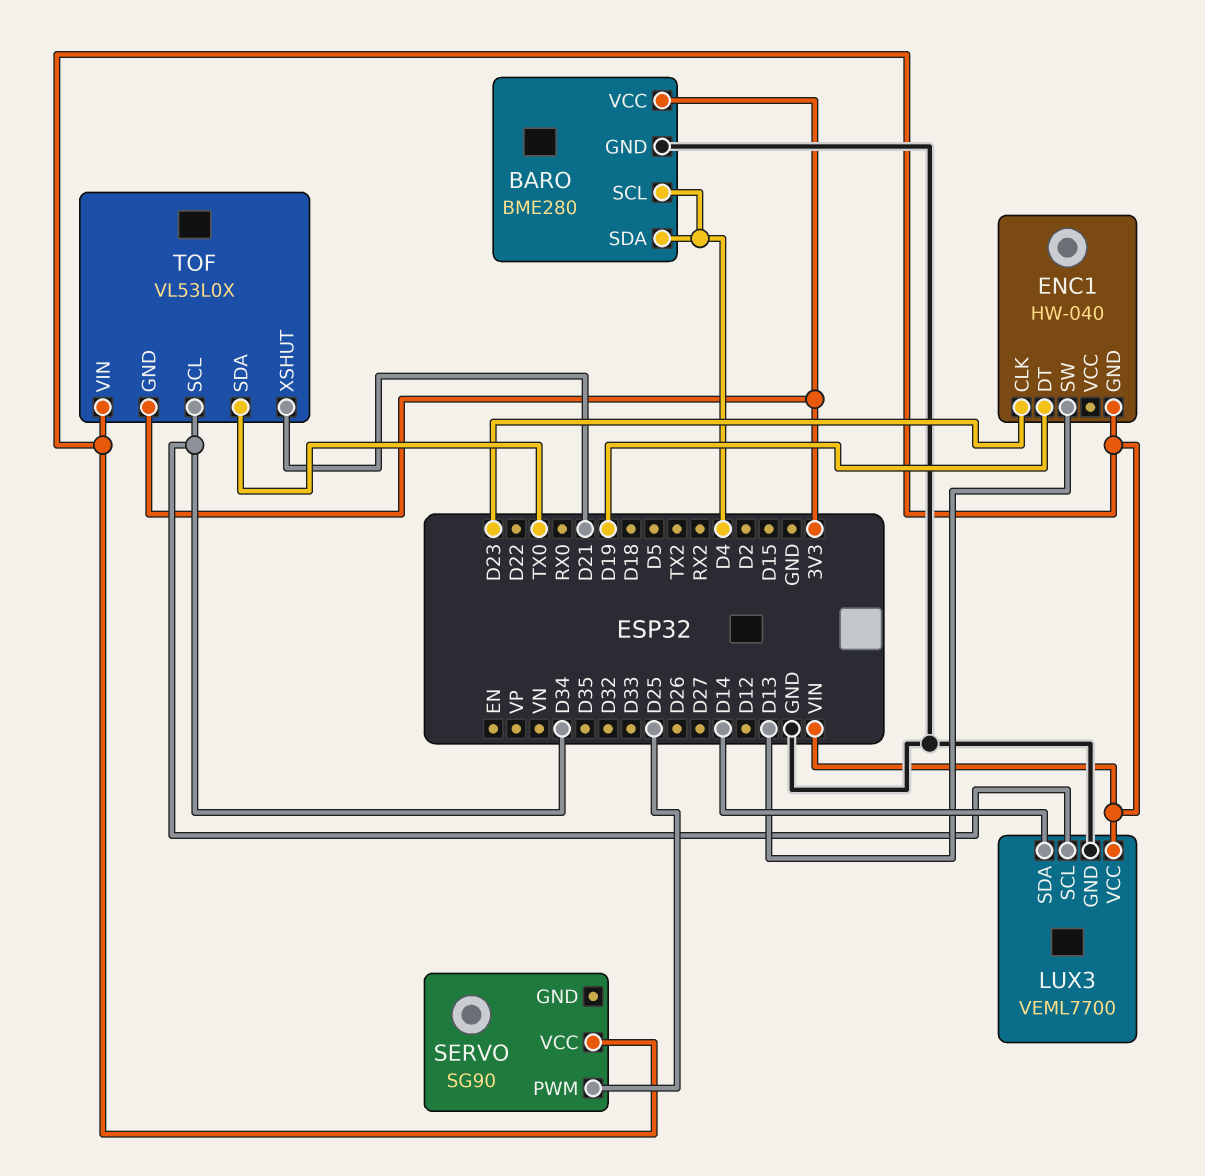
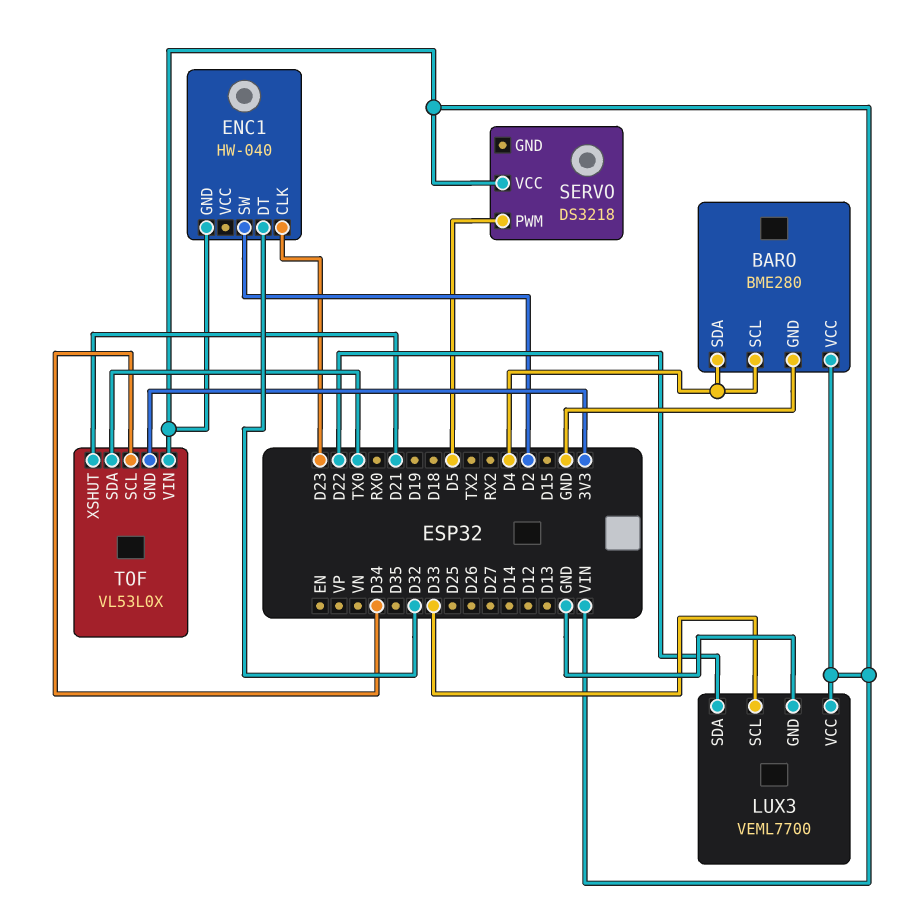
BARO pin VCC: 3V3 -> VIN
ENC1 pin DT: D19 -> D32
ENC1 pin SW: D13 -> D2
LUX3 pin SCL: D34 -> D33
LUX3 pin SDA: D14 -> D22
SERVO: SG90 -> DS3218
SERVO pin PWM: D25 -> D5

